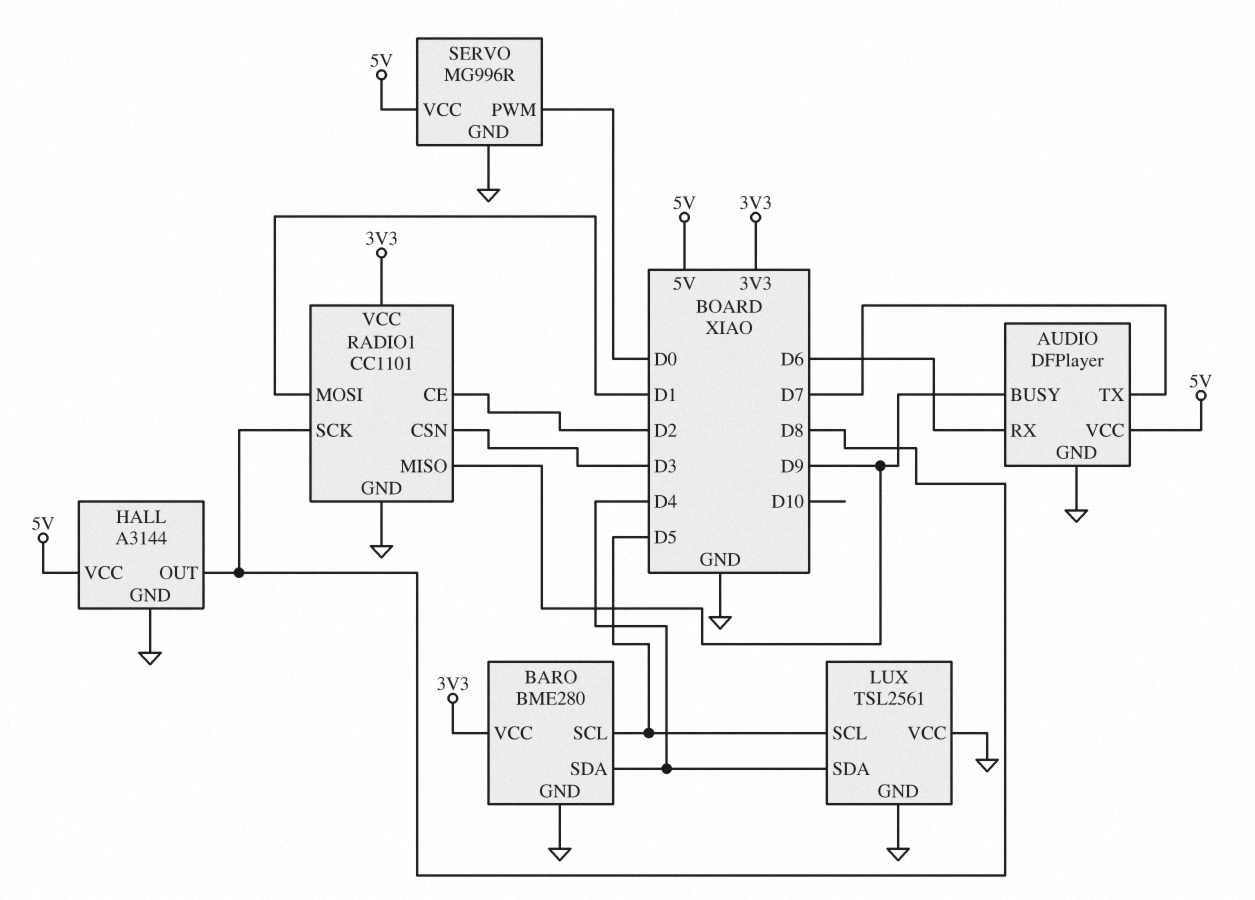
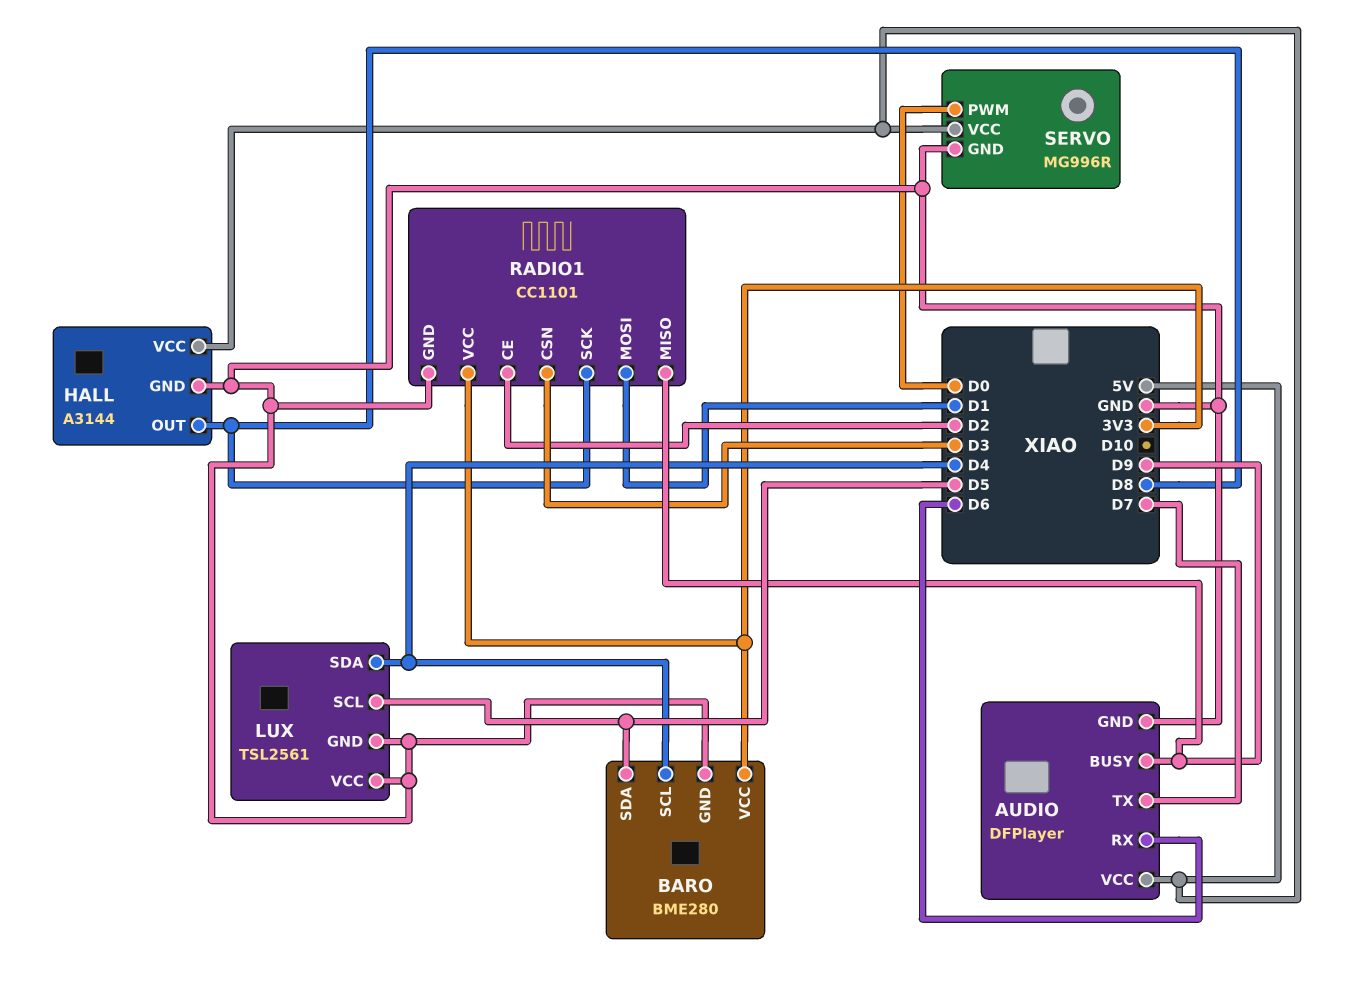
BARO pin SCL: D5 -> D4
BARO pin SDA: D4 -> D5

